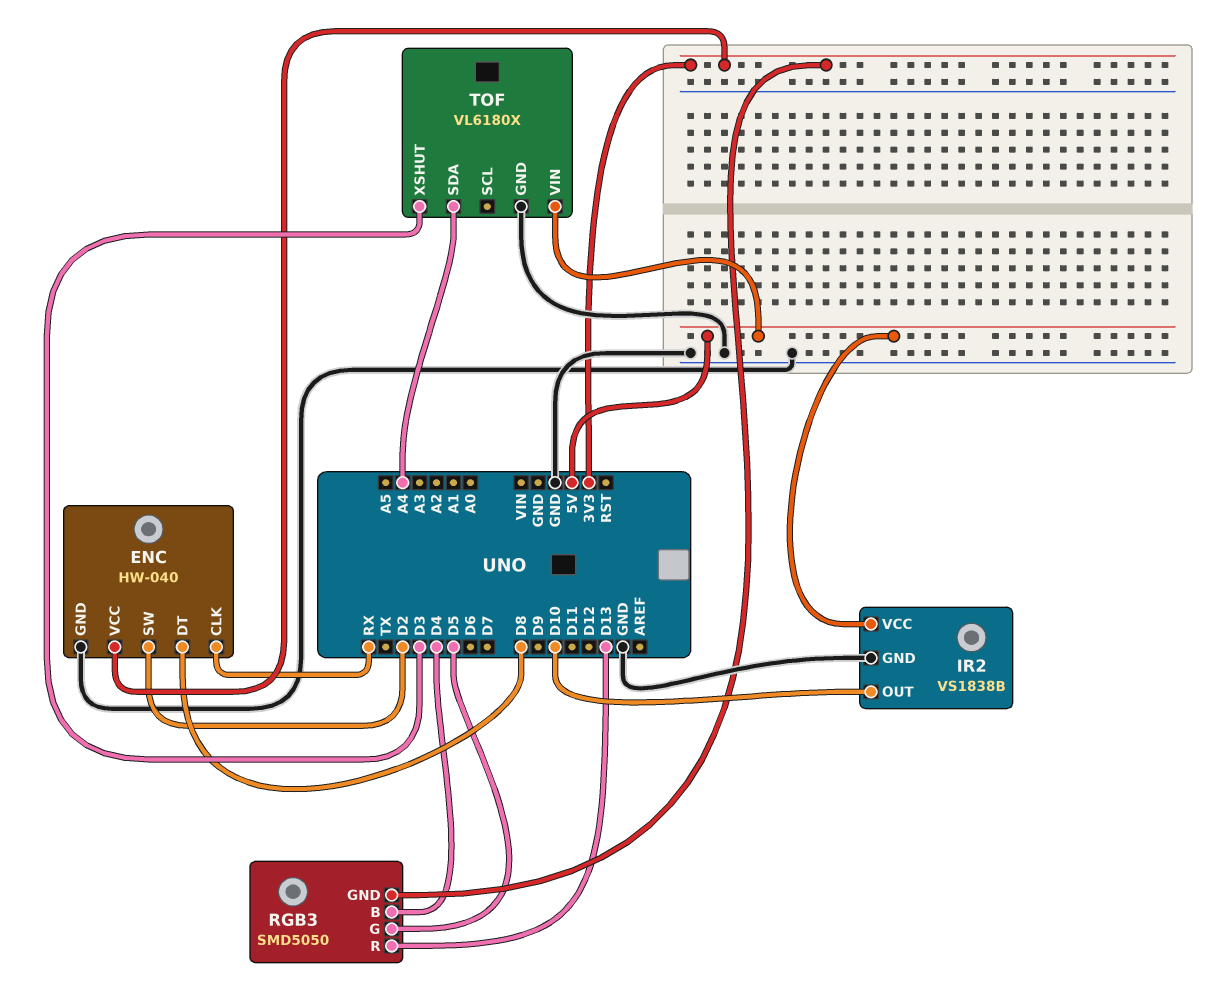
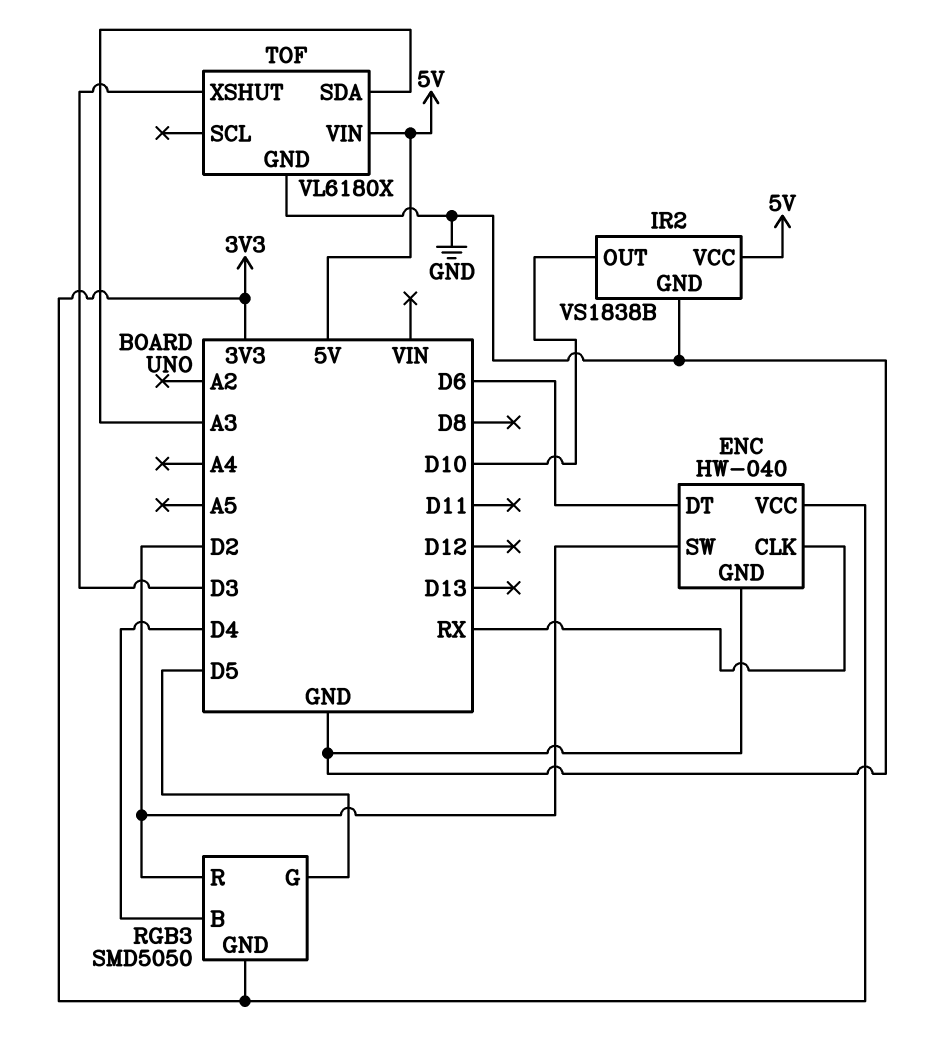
ENC pin DT: D8 -> D6
RGB3 pin R: D13 -> D2
TOF pin SDA: A4 -> A3

